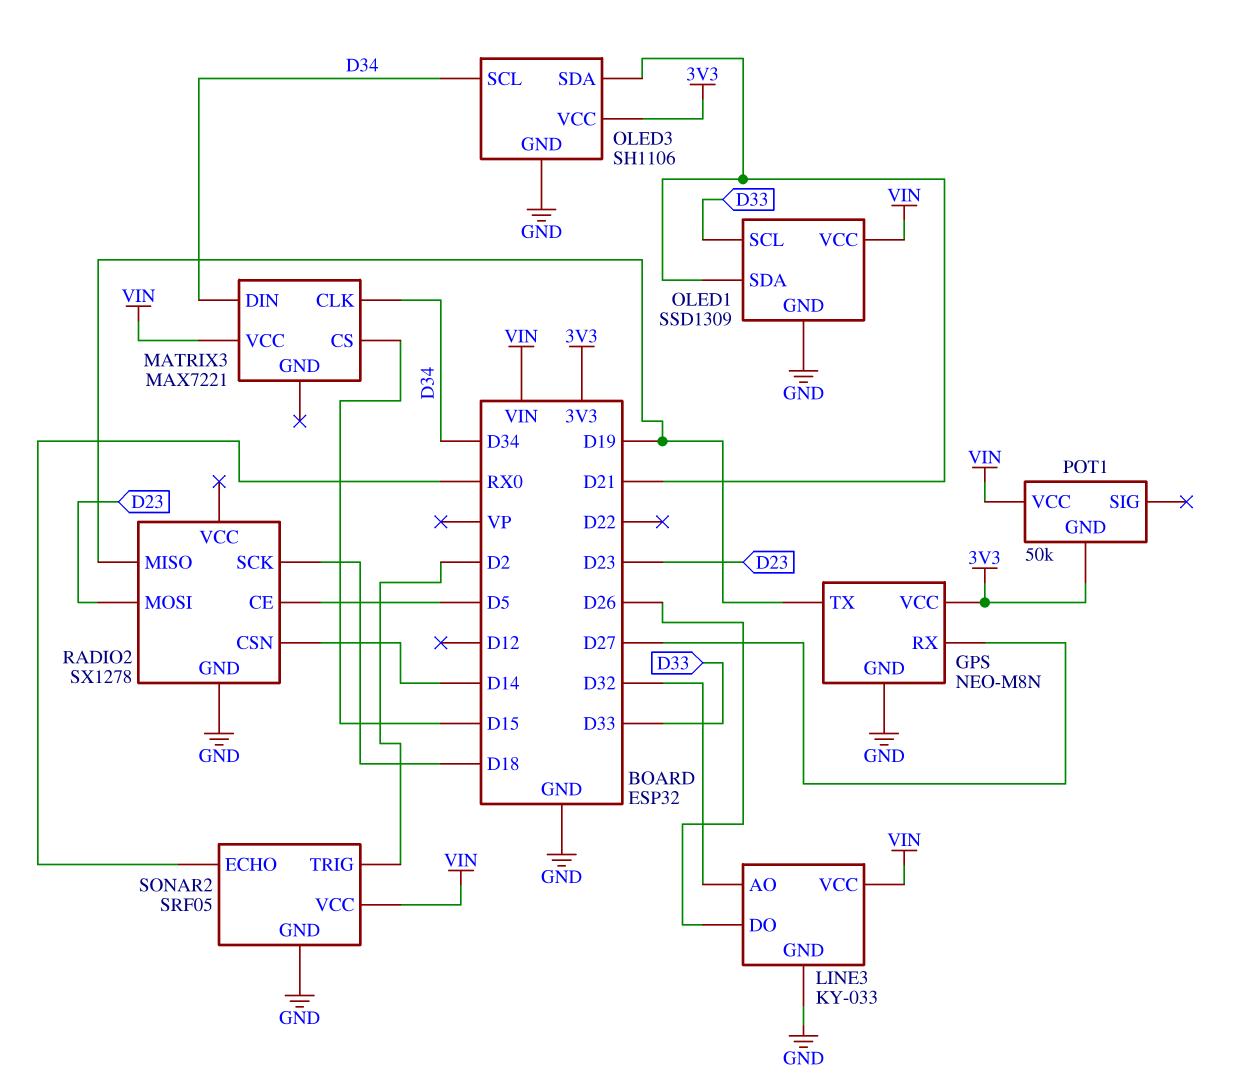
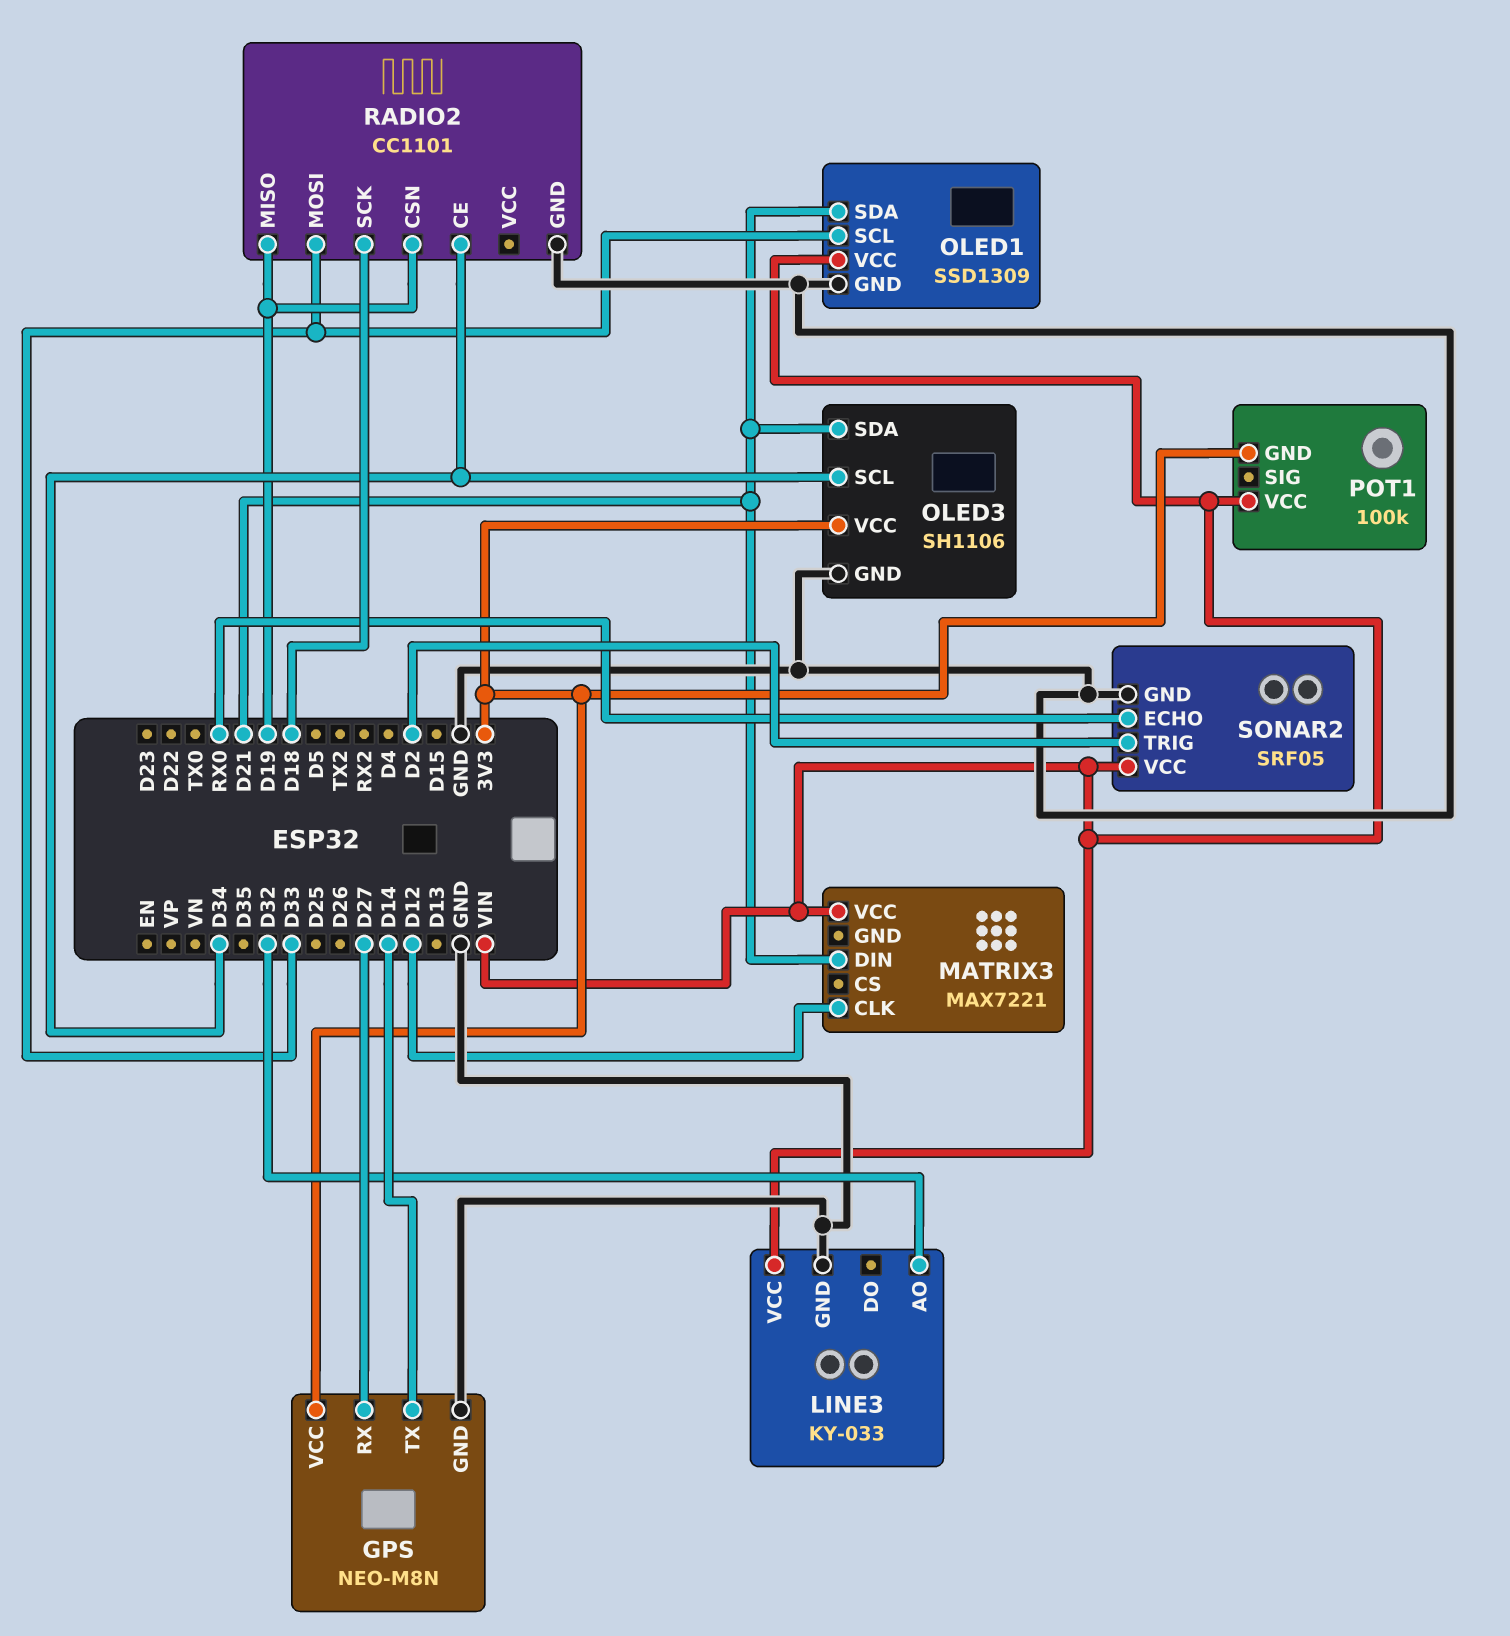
GPS pin TX: D19 -> D14
LINE3 pin DO: D26 -> none
MATRIX3 pin CLK: D34 -> D12
MATRIX3 pin CS: D15 -> none
MATRIX3 pin DIN: D34 -> D21
POT1: 50k -> 100k
RADIO2: SX1278 -> CC1101
RADIO2 pin CE: D5 -> D34
RADIO2 pin CSN: D14 -> D19
RADIO2 pin MOSI: D23 -> D33

